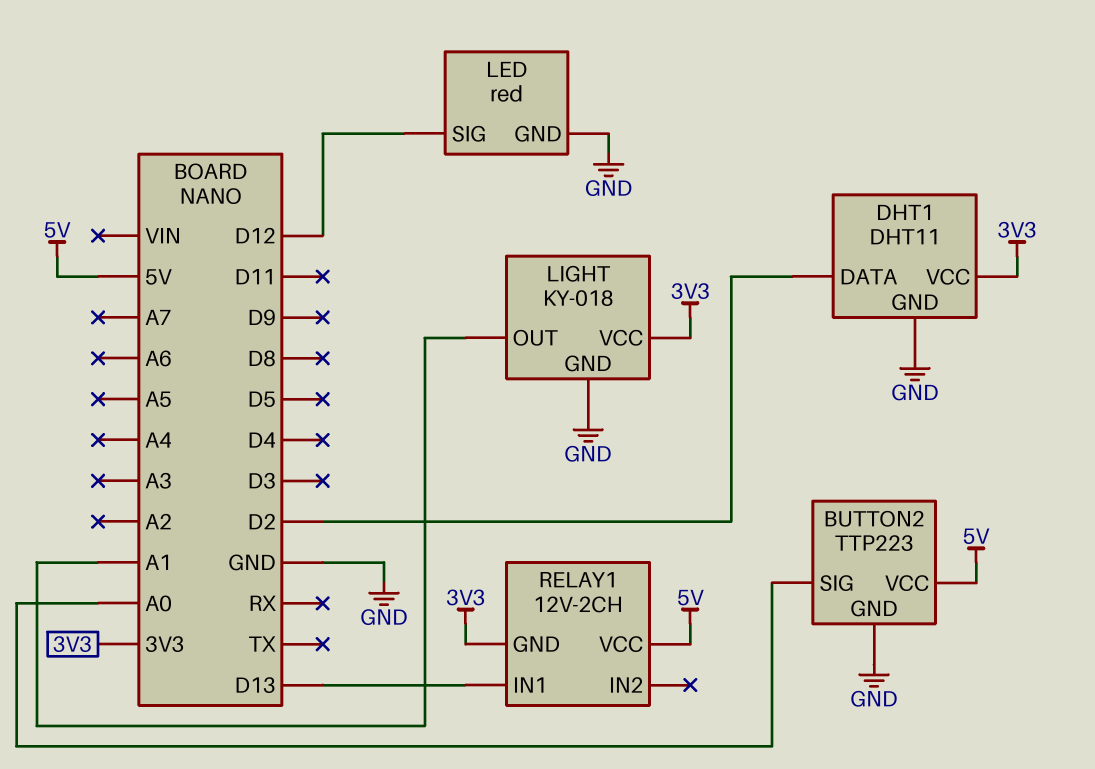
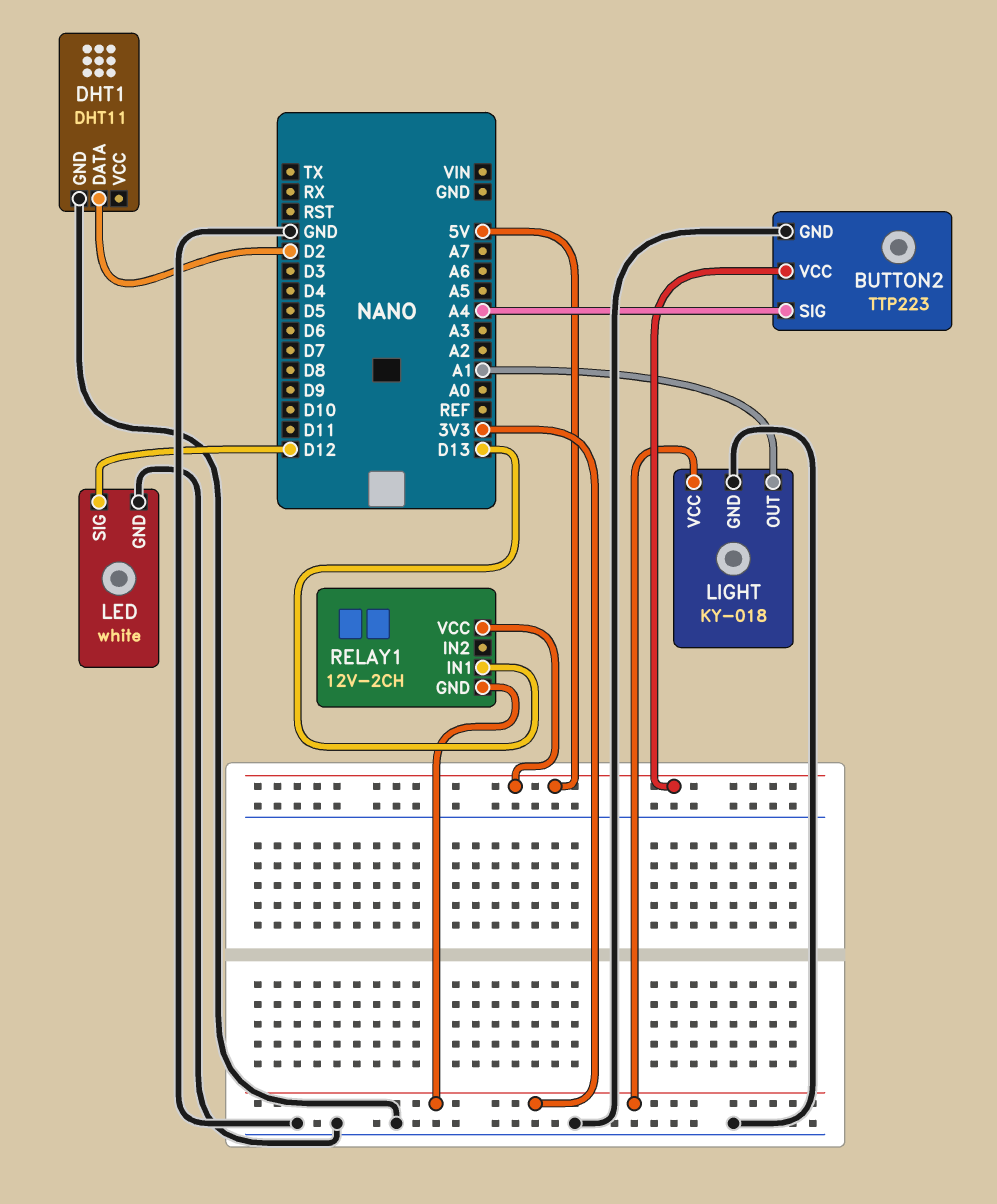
BUTTON2 pin SIG: A0 -> A4
DHT1 pin VCC: 3V3 -> none
LED: red -> white

